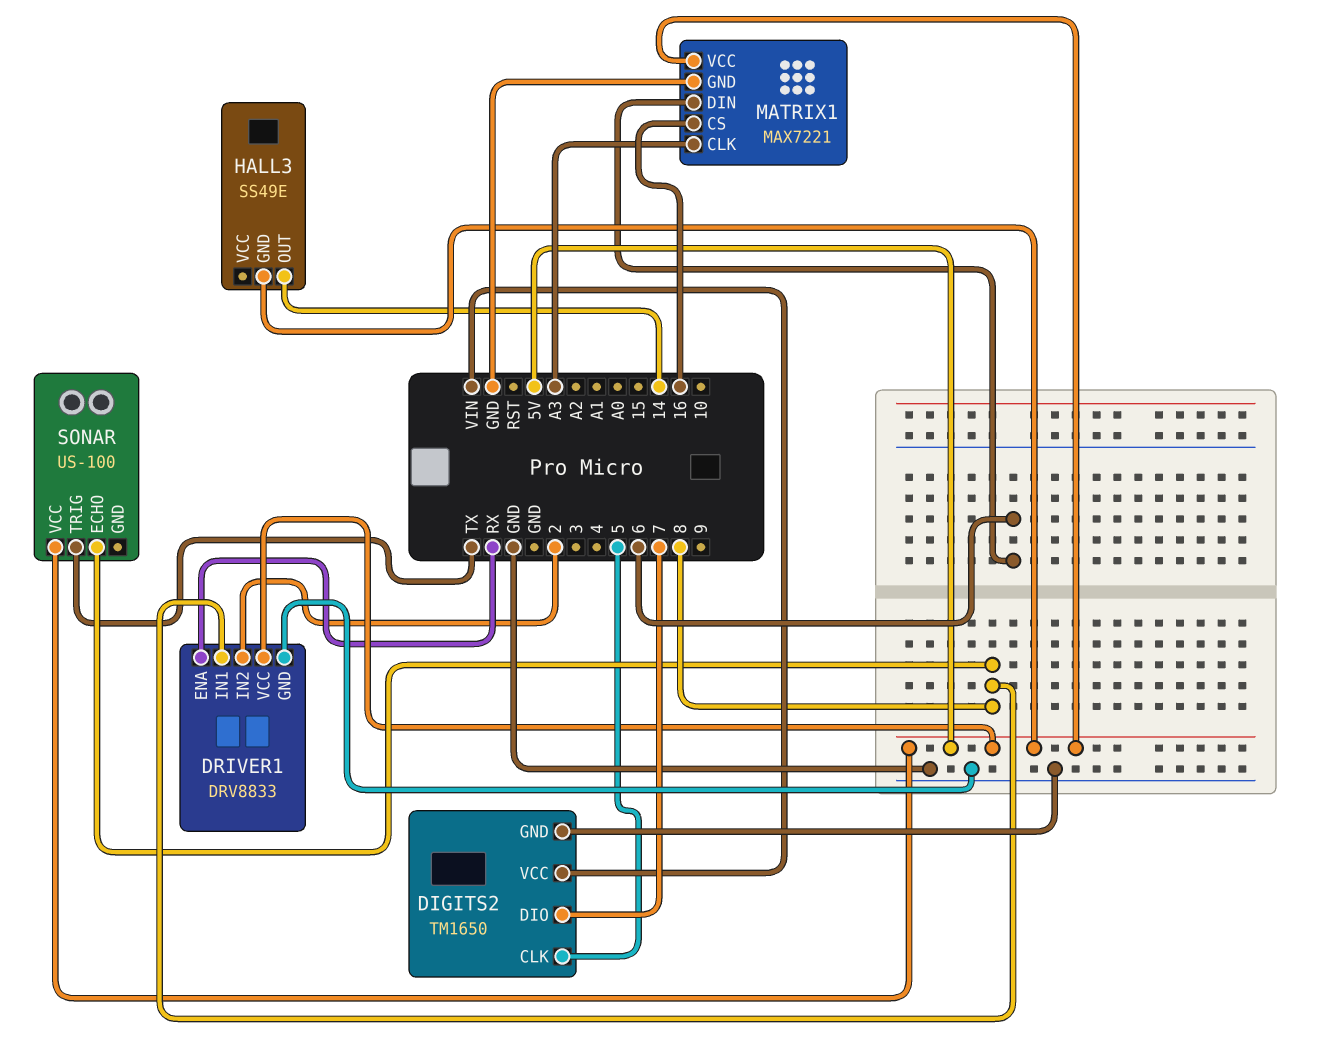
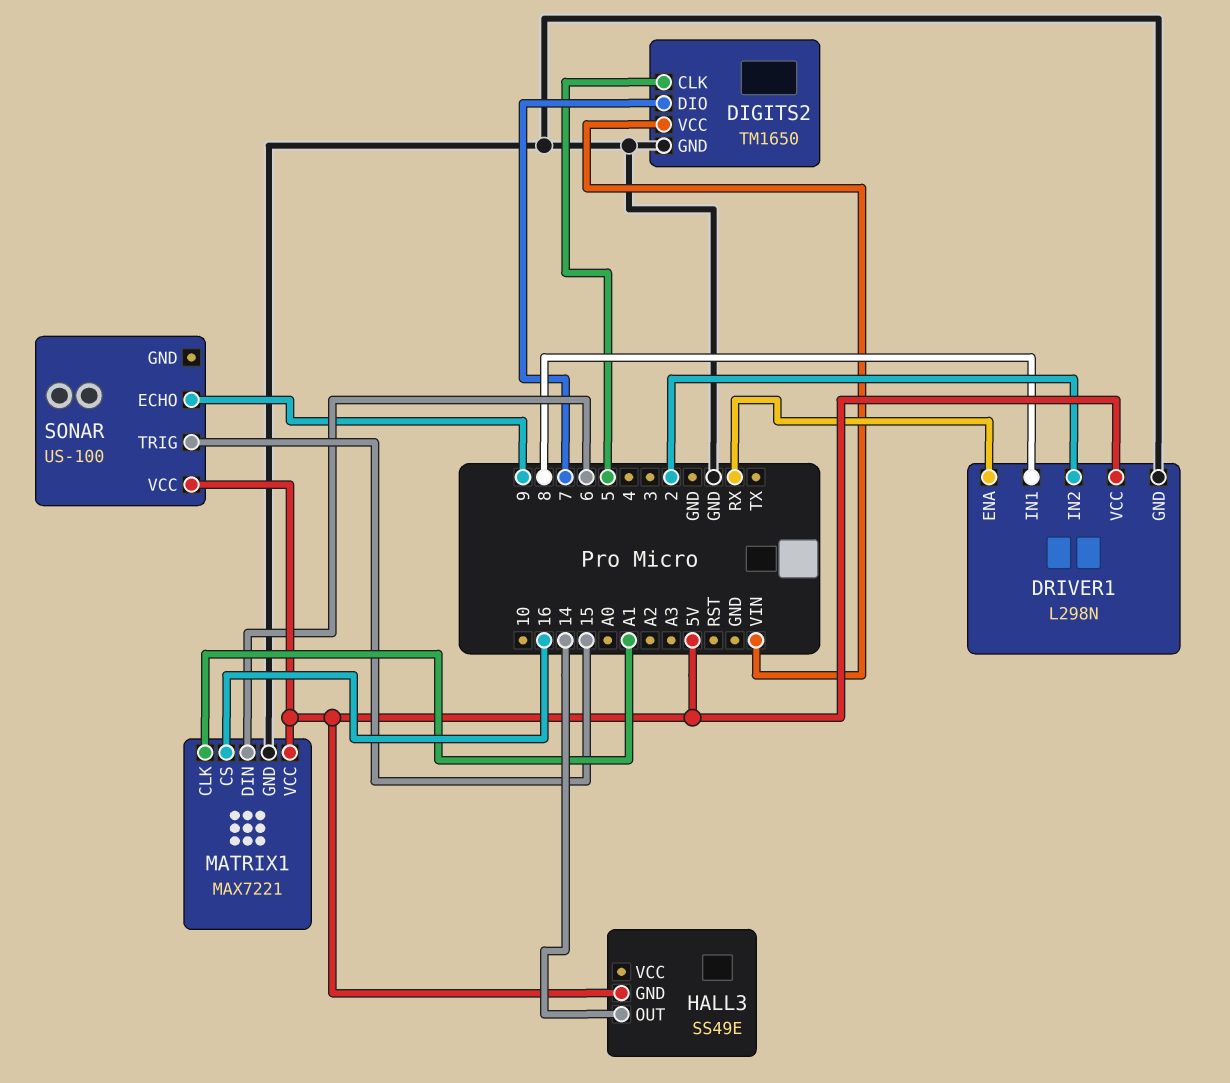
DRIVER1: DRV8833 -> L298N
MATRIX1 pin CLK: A3 -> A1
SONAR pin ECHO: 8 -> 9
SONAR pin TRIG: TX -> 15

